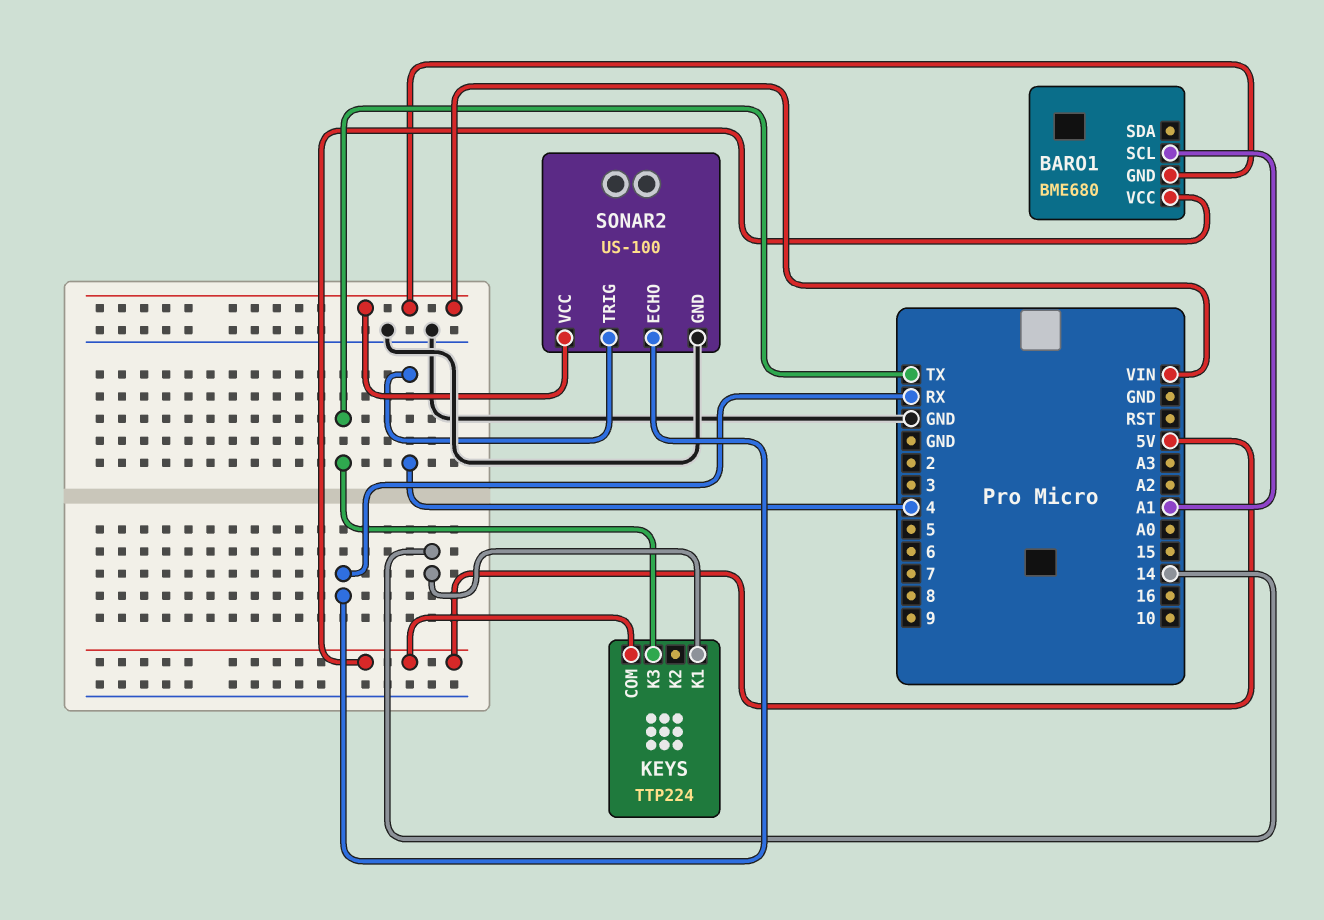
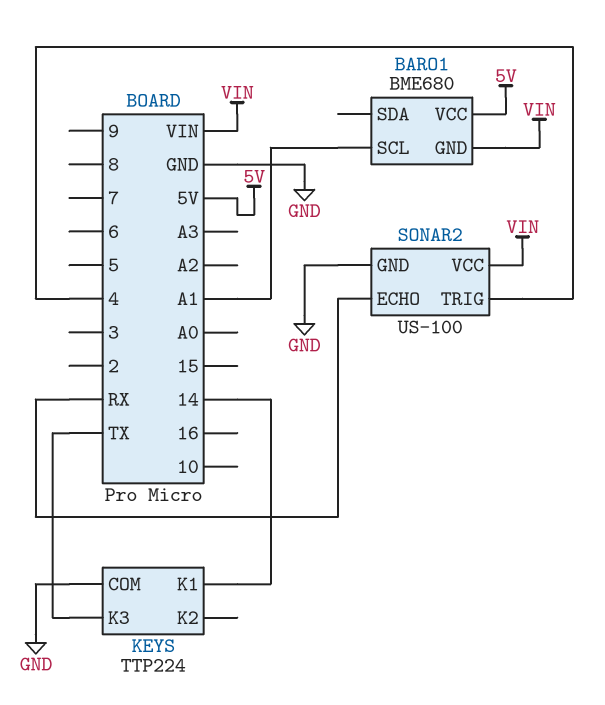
KEYS pin COM: 5V -> GND

